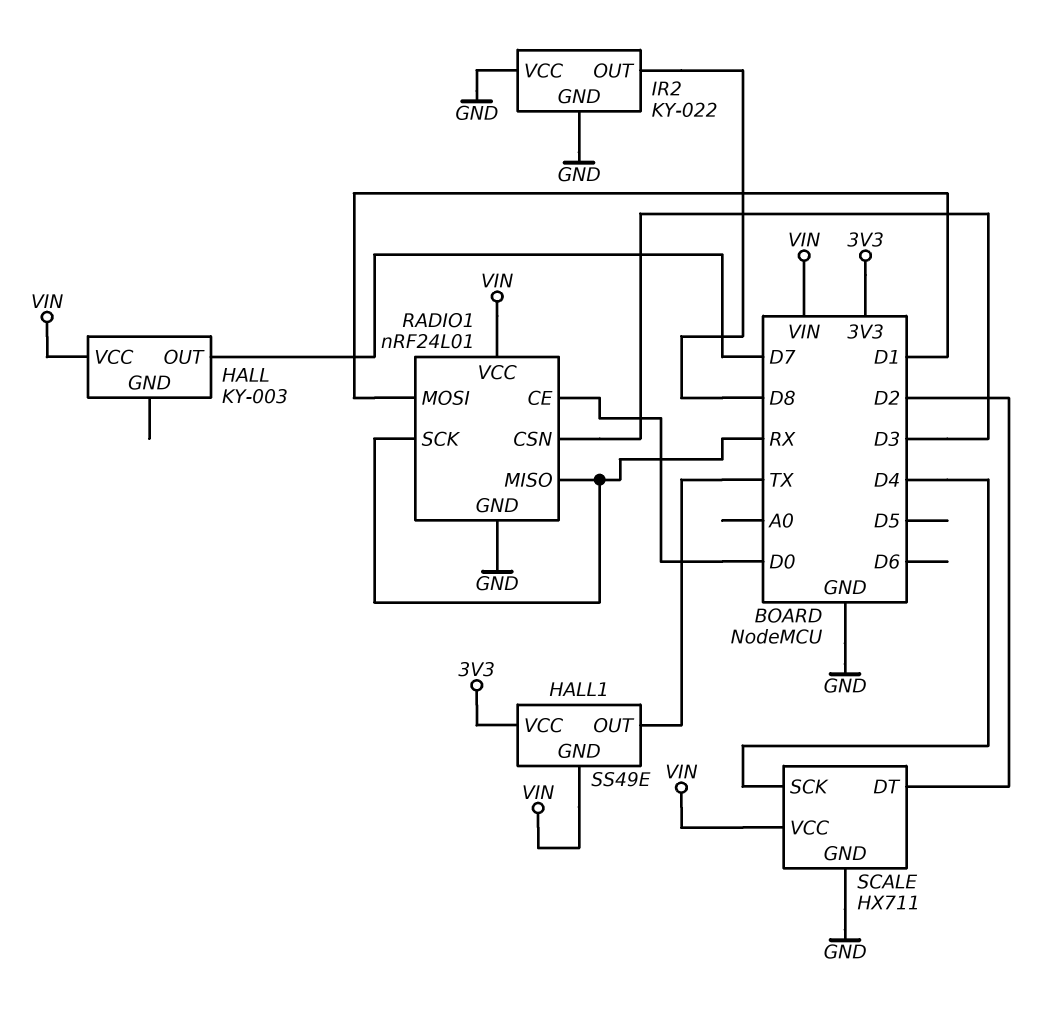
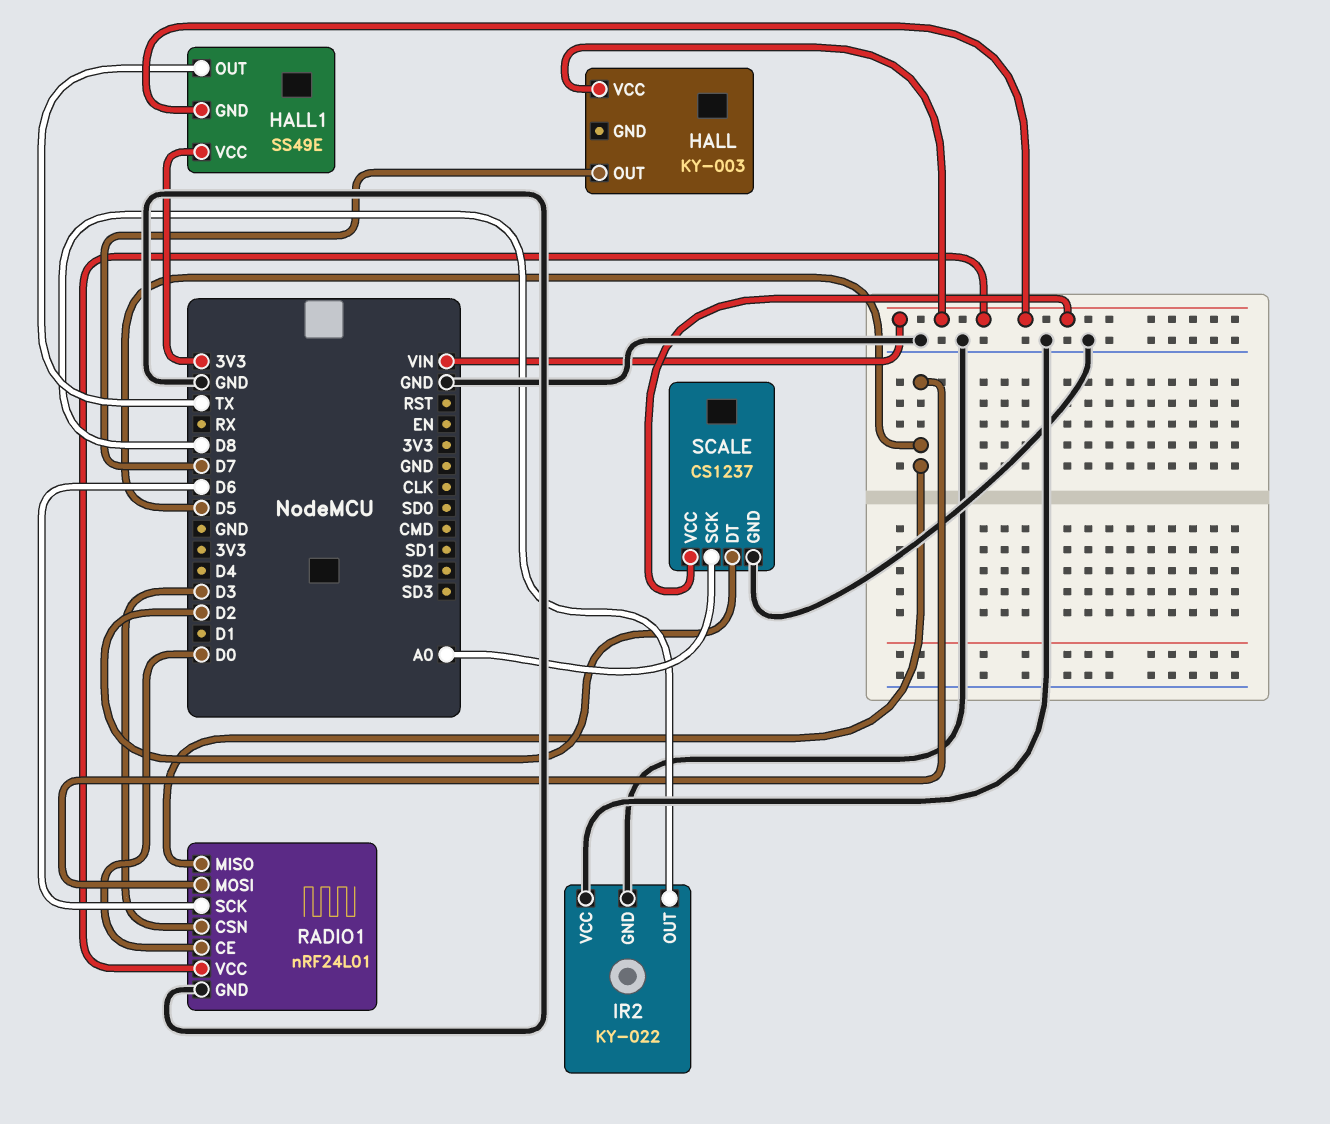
RADIO1 pin MISO: RX -> D5
RADIO1 pin MOSI: D1 -> D5
RADIO1 pin SCK: RX -> D6
SCALE: HX711 -> CS1237
SCALE pin SCK: D4 -> A0

